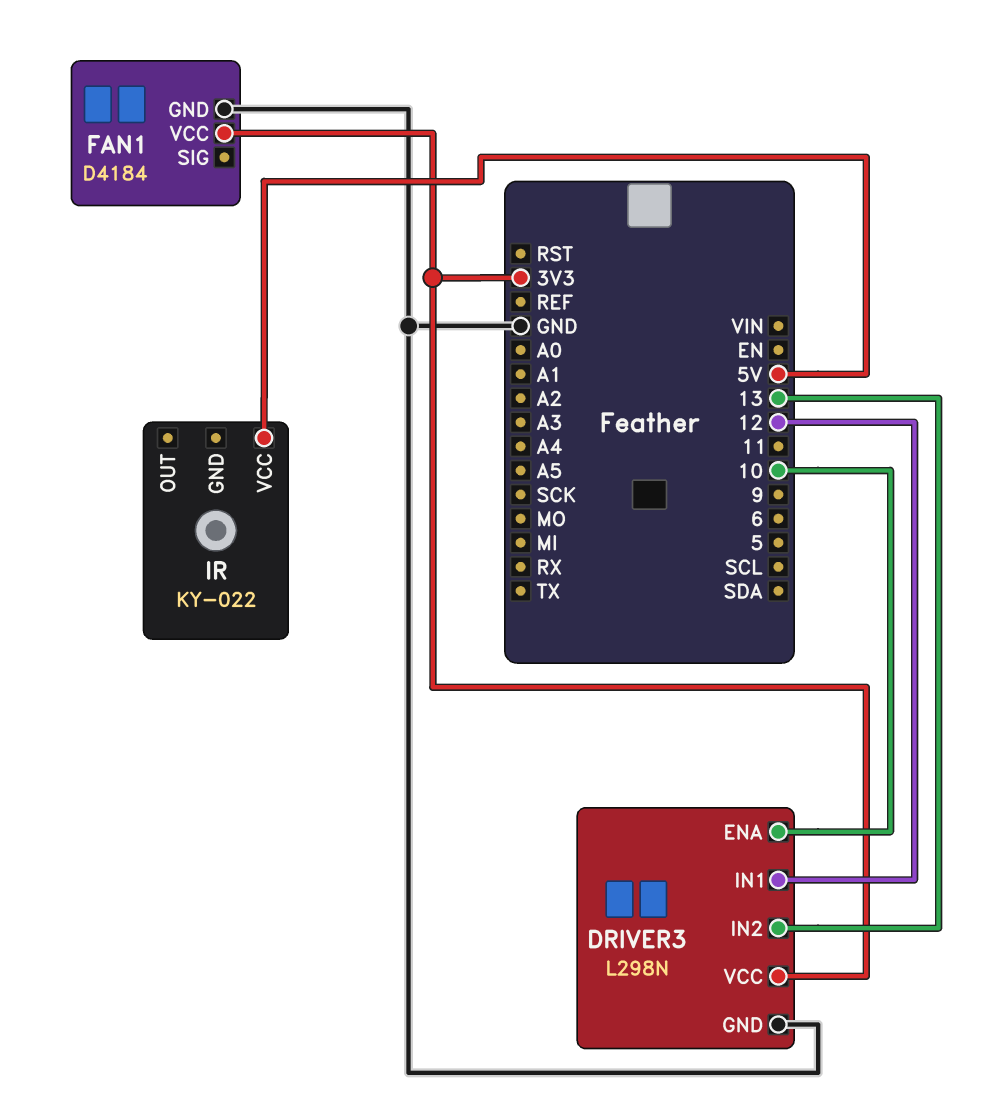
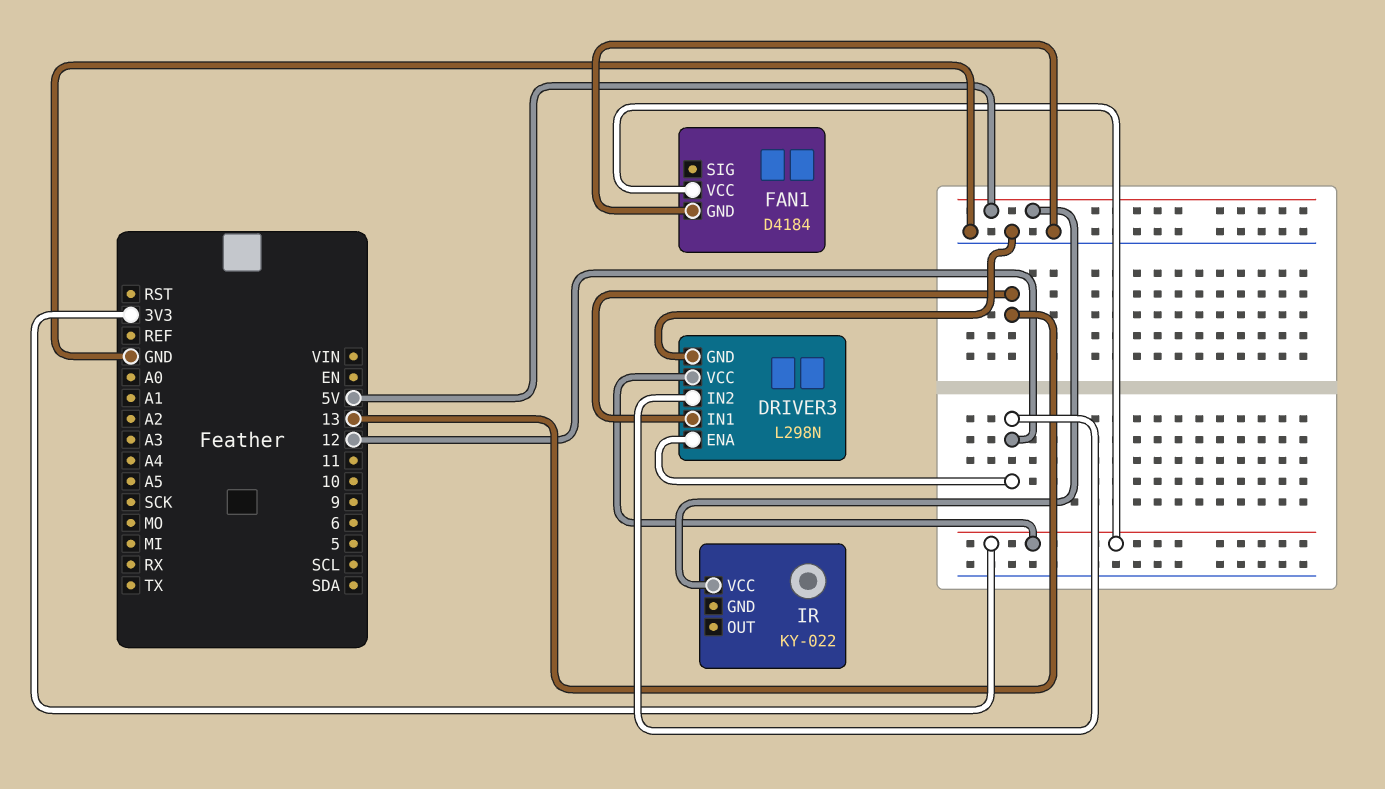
DRIVER3 pin ENA: 10 -> 12
DRIVER3 pin IN1: 12 -> 13
DRIVER3 pin IN2: 13 -> 12

